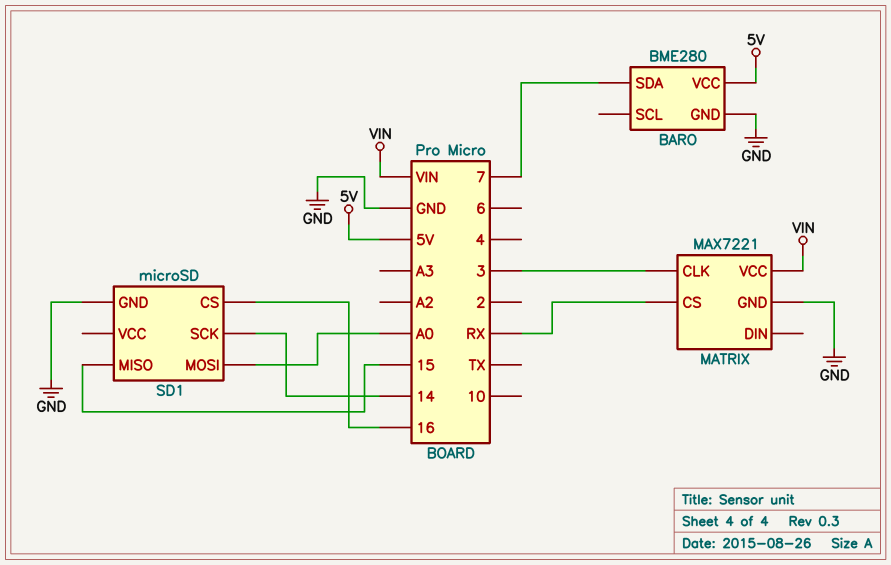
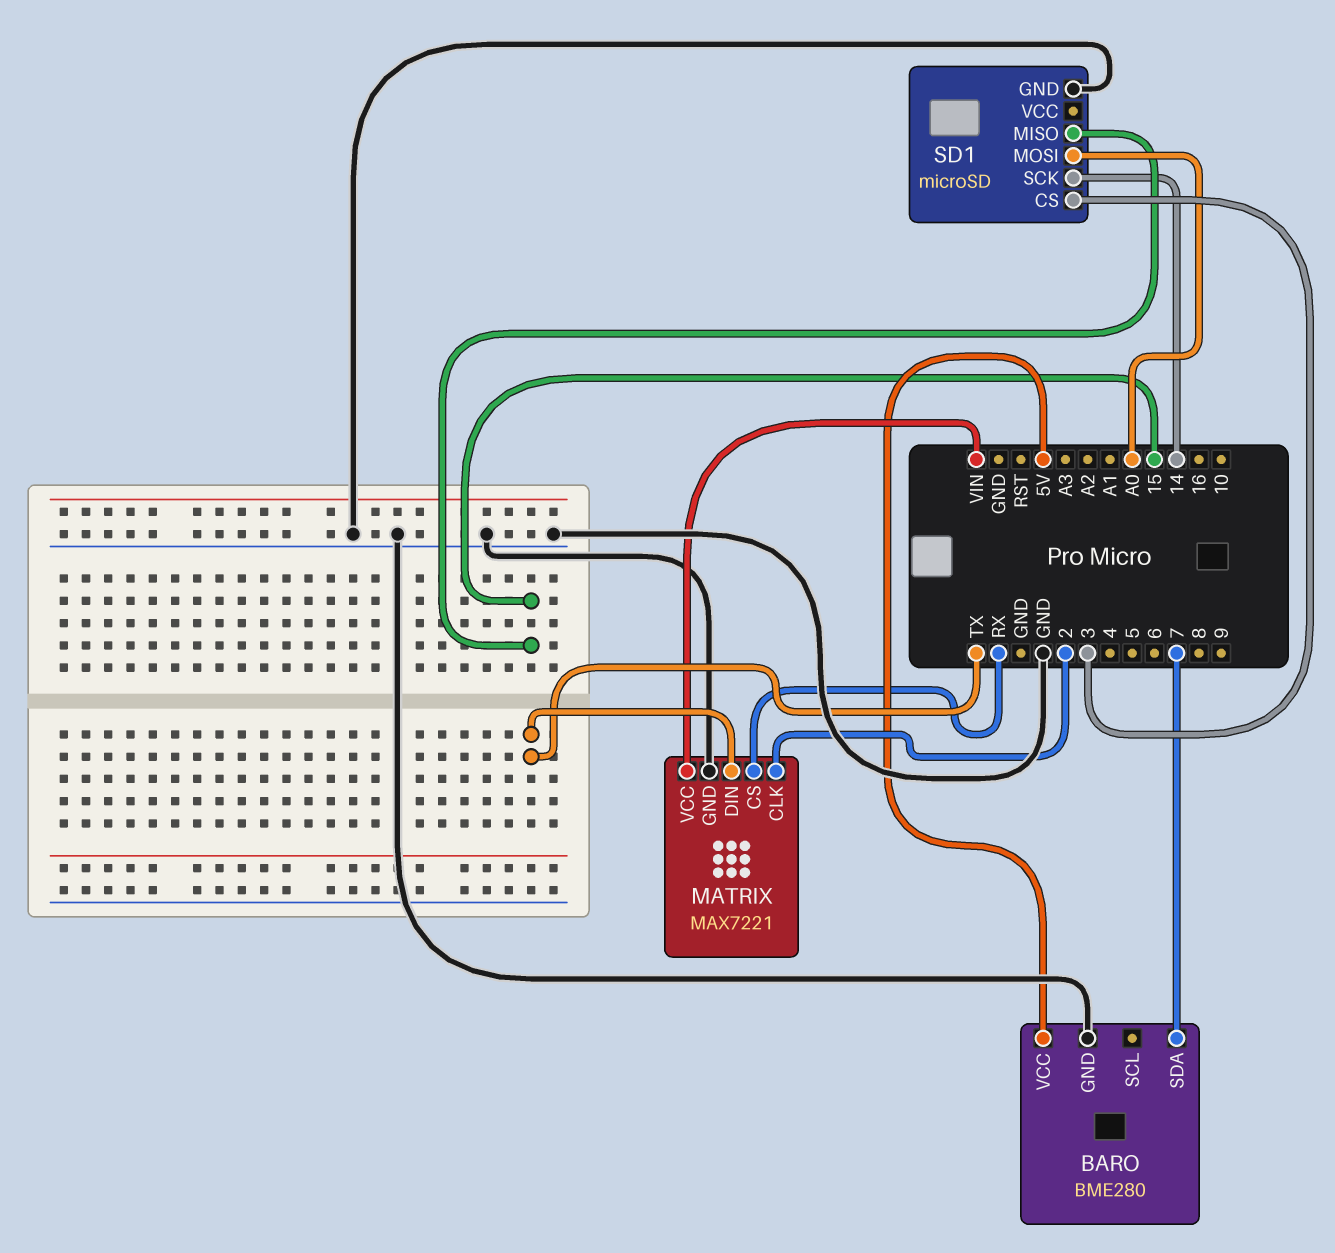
MATRIX pin CLK: 3 -> 2
MATRIX pin DIN: none -> TX
SD1 pin CS: 16 -> 3

